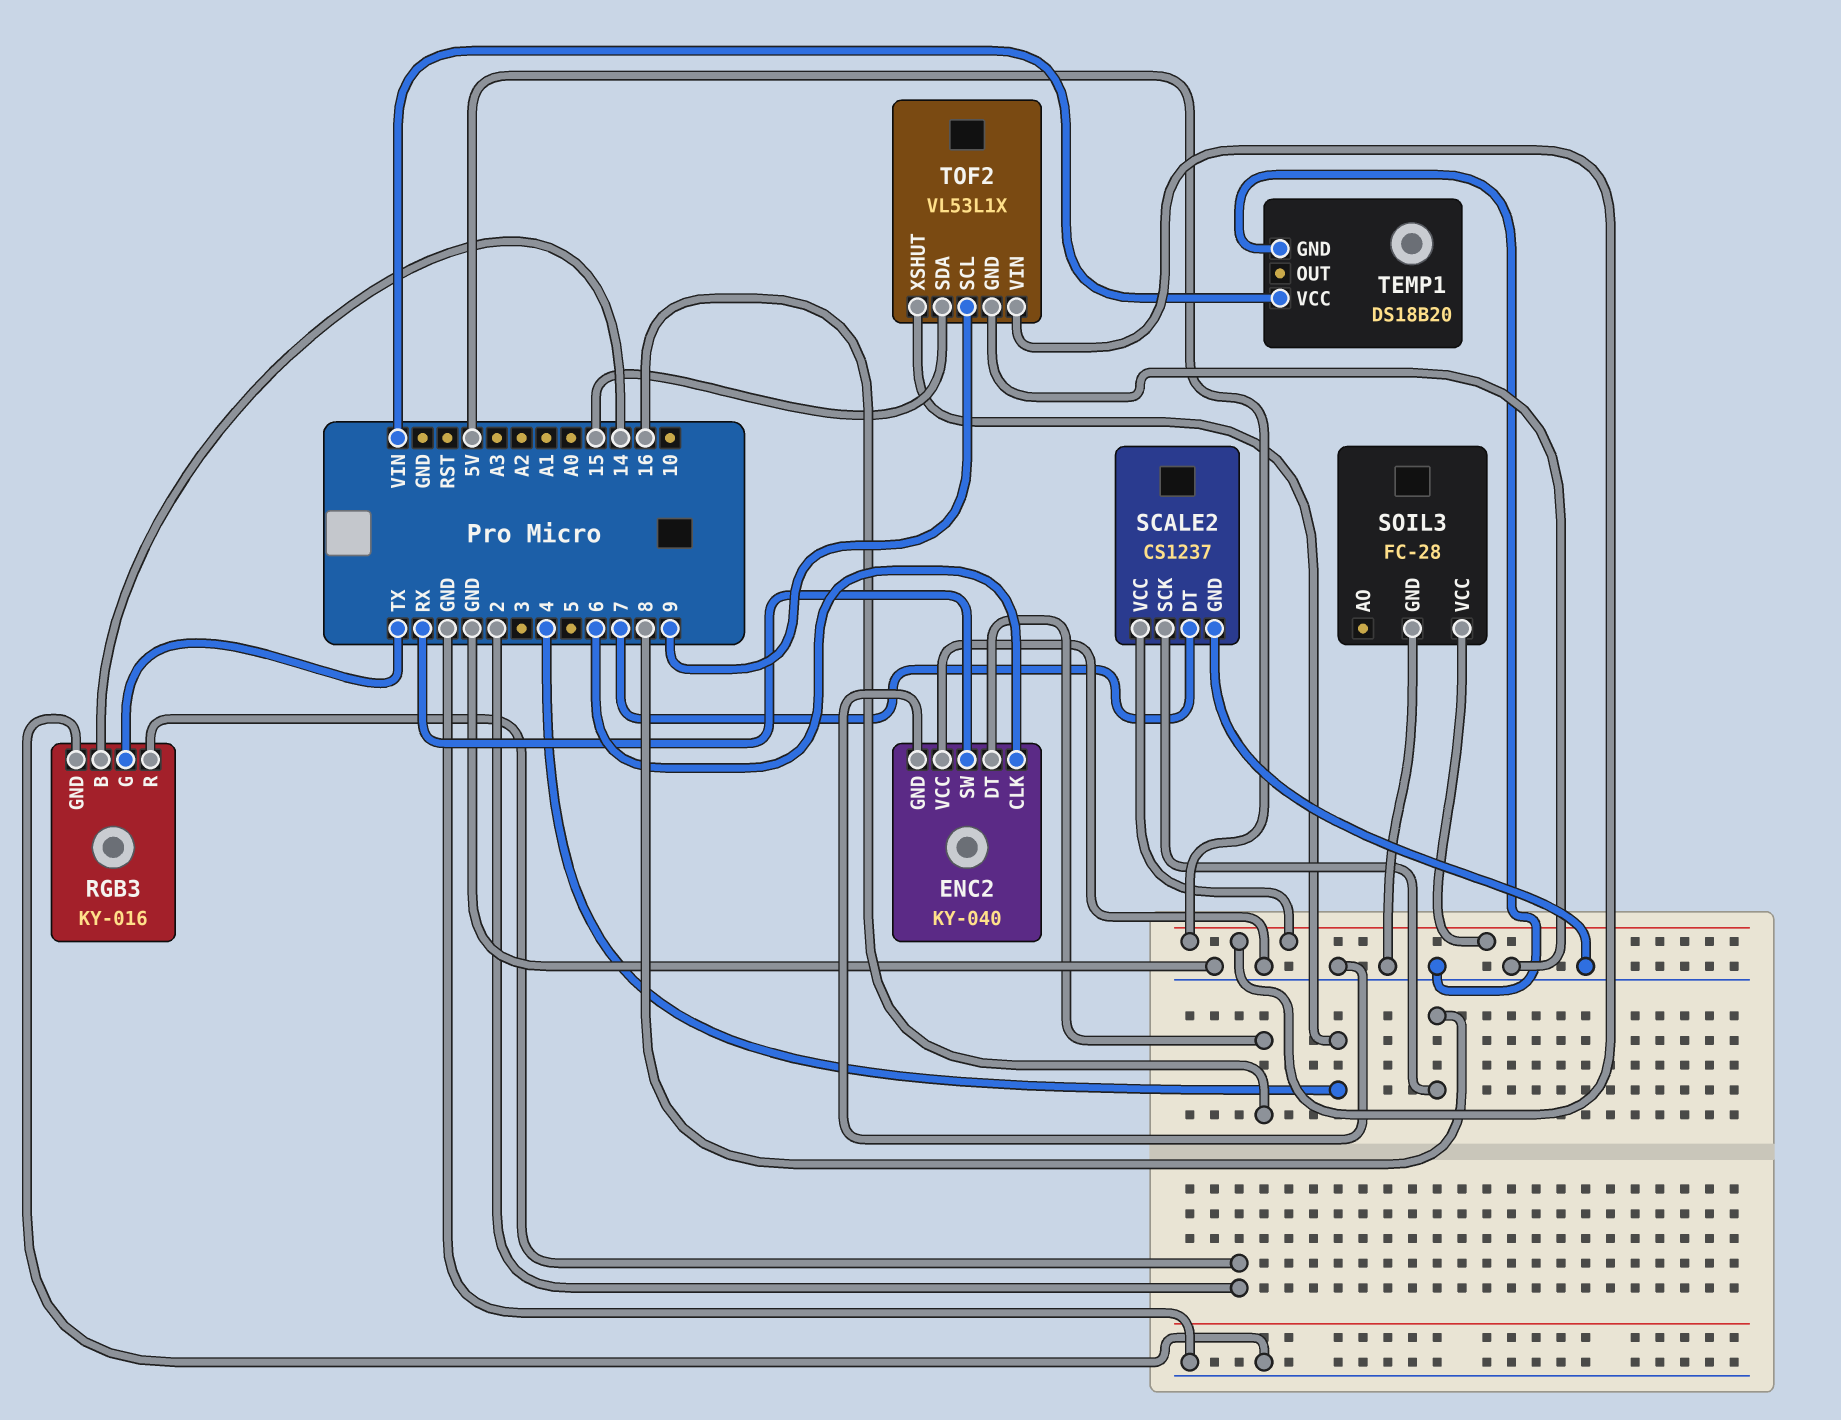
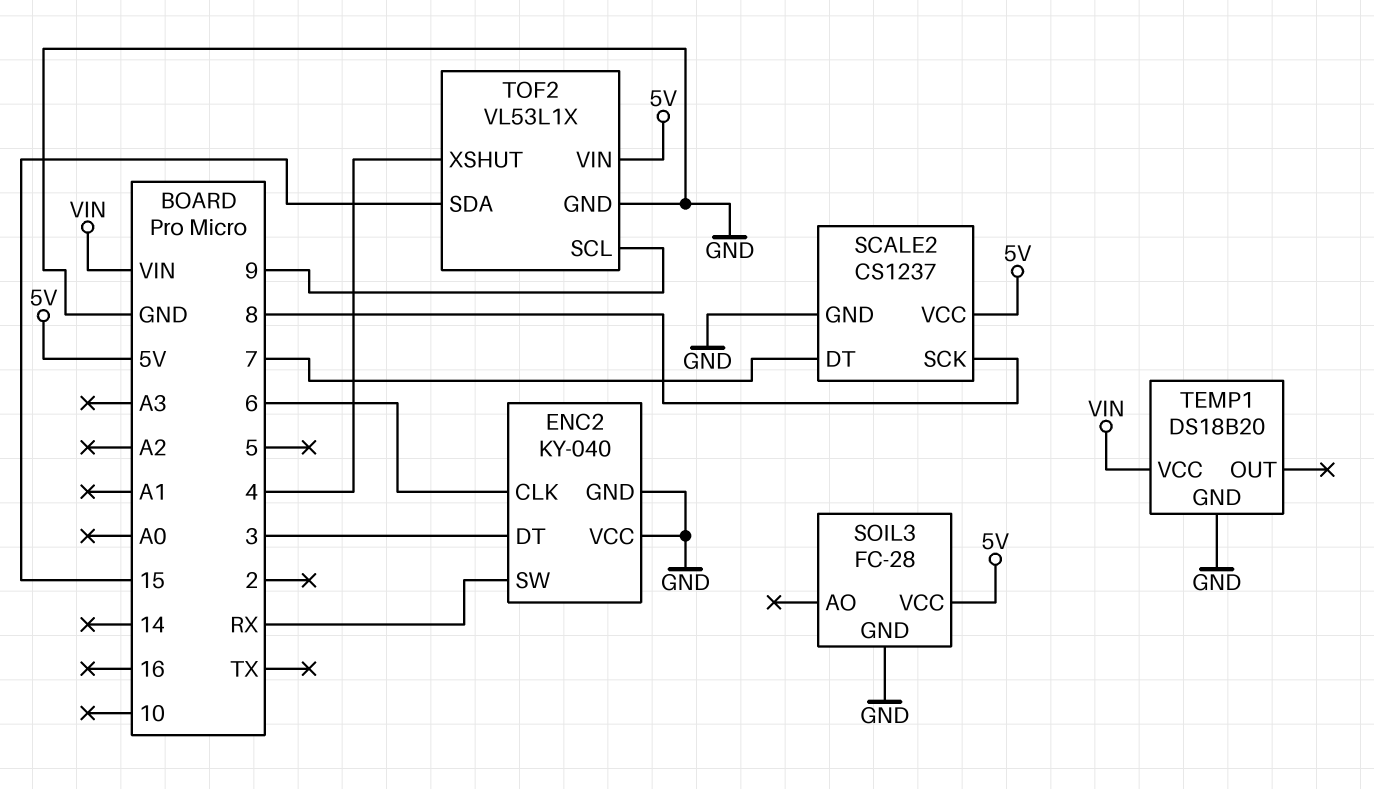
ENC2 pin DT: 16 -> 3
RGB3: KY-016 -> none
RGB3 pin B: 14 -> none
RGB3 pin G: TX -> none
RGB3 pin GND: GND -> none
RGB3 pin R: 2 -> none

